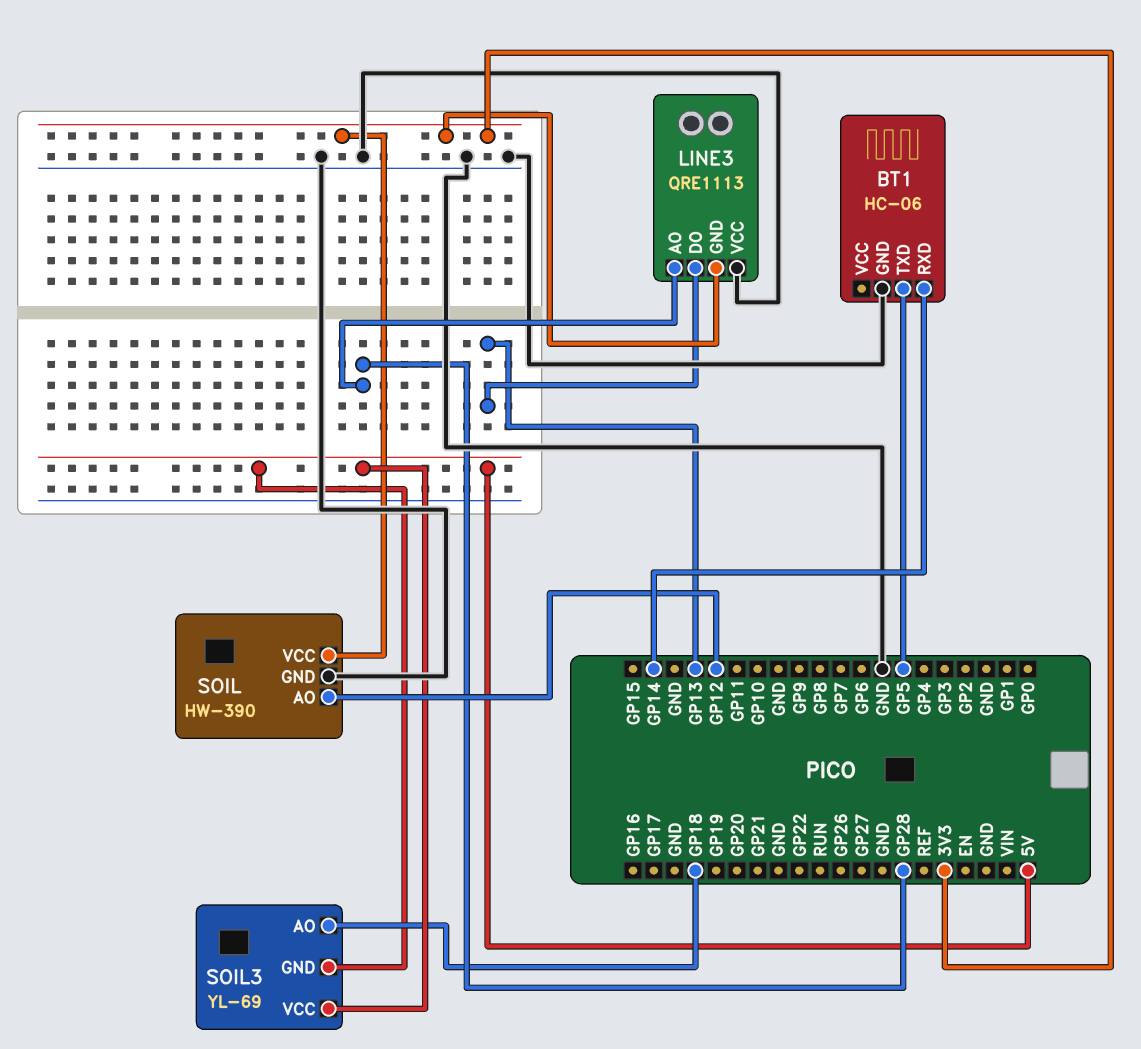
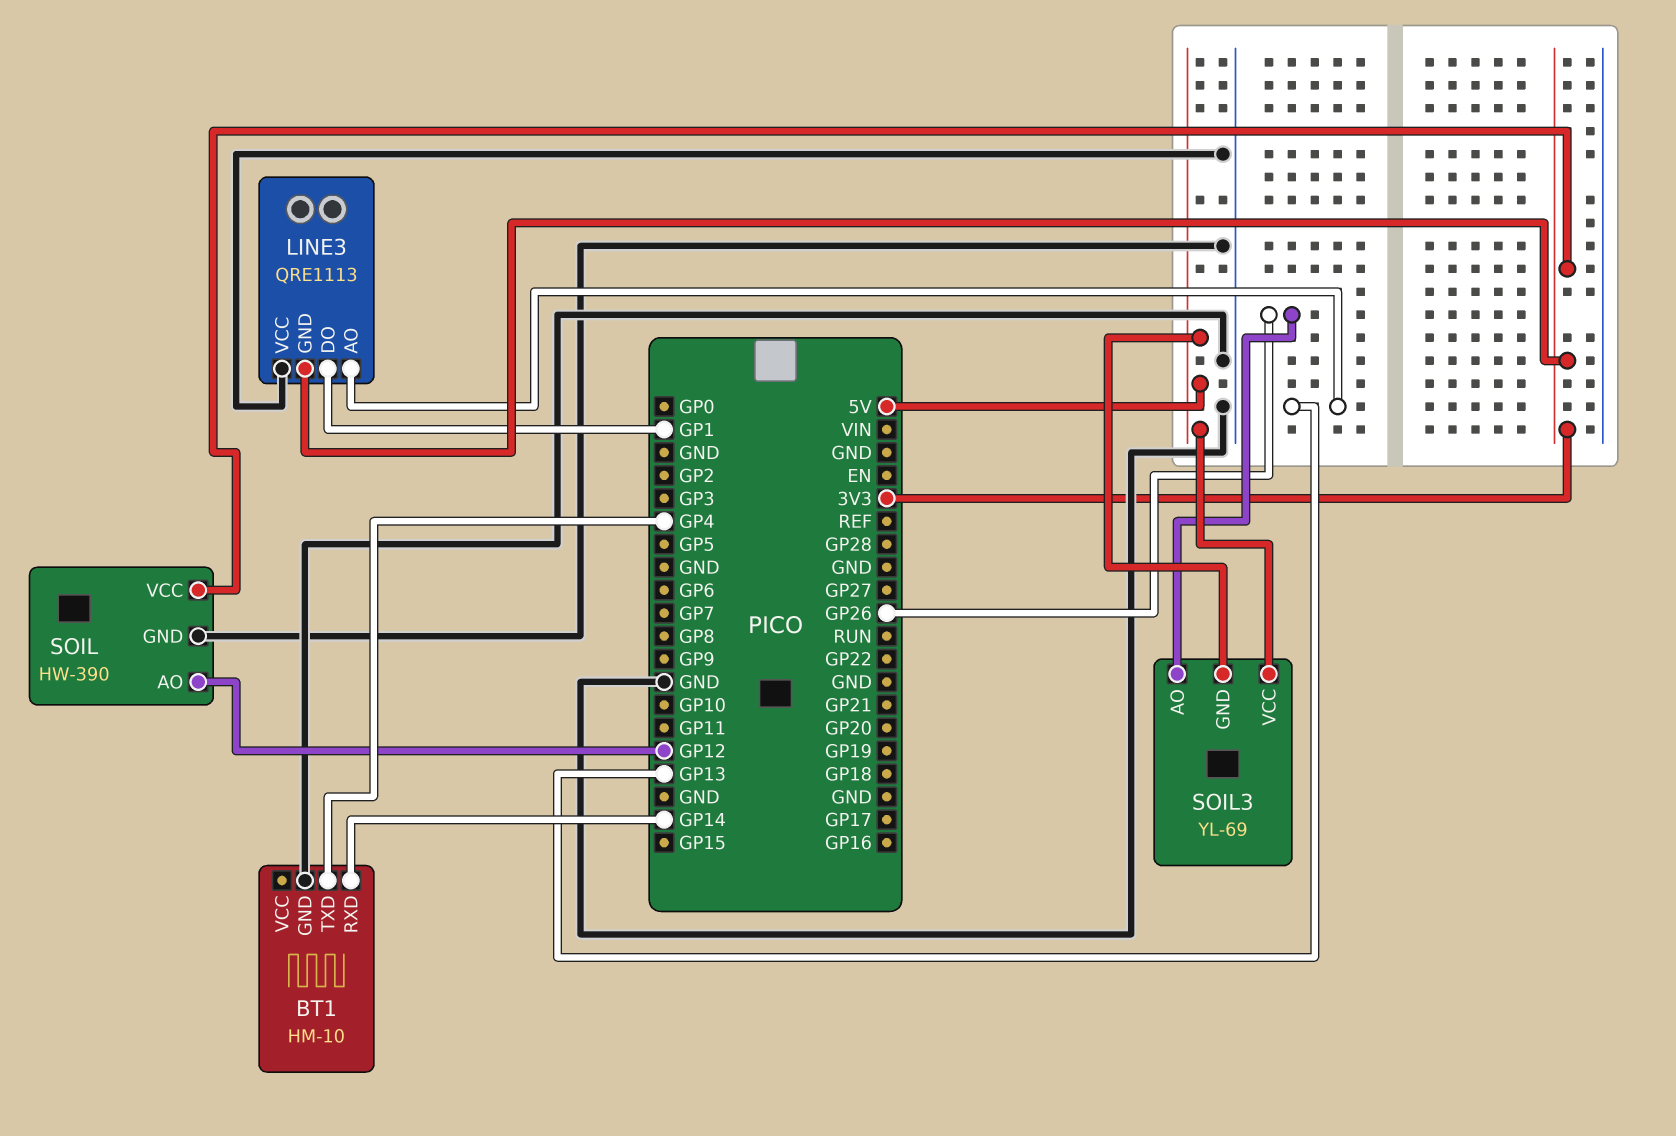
BT1: HC-06 -> HM-10
BT1 pin TXD: GP5 -> GP4
LINE3 pin AO: GP28 -> GP13
LINE3 pin DO: GP13 -> GP1
SOIL3 pin AO: GP18 -> GP26

